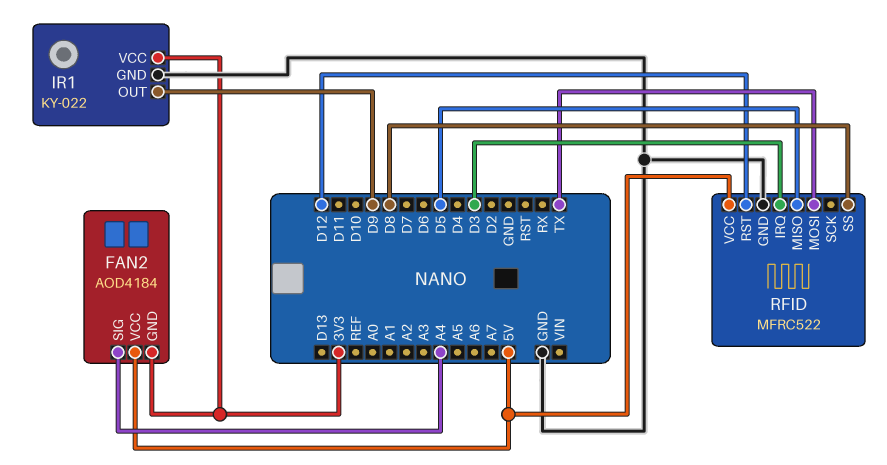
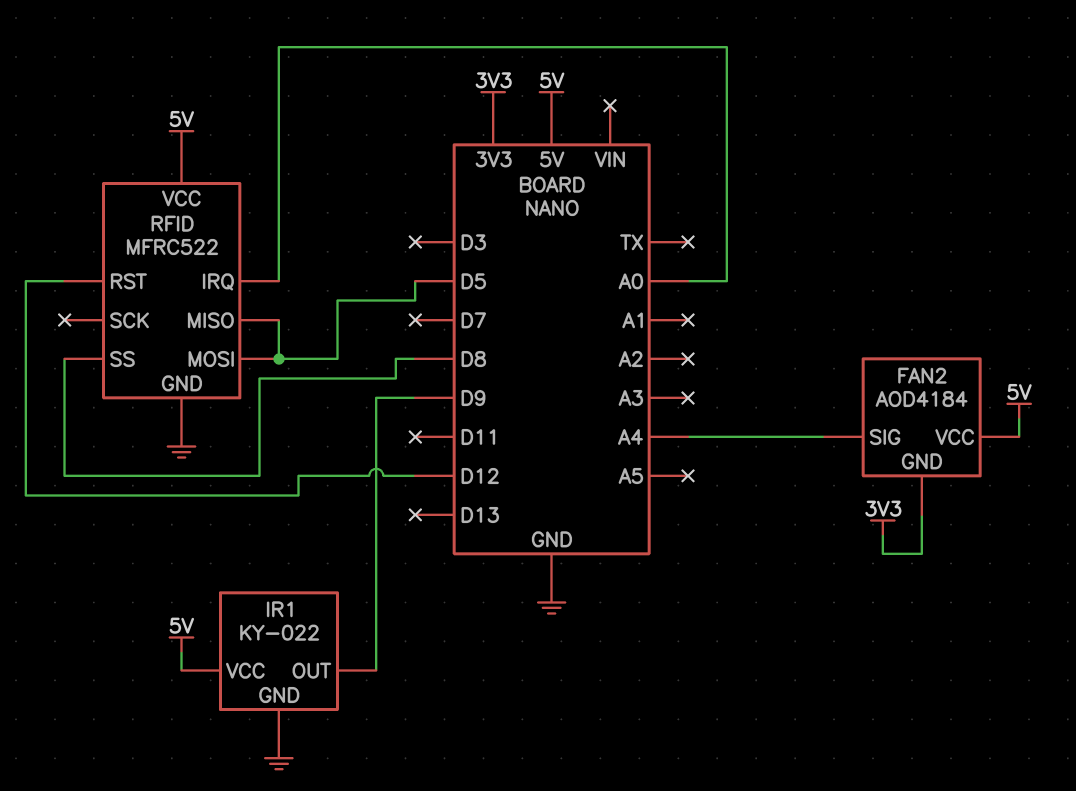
IR1 pin VCC: 3V3 -> 5V
RFID pin IRQ: D3 -> A0
RFID pin MOSI: TX -> D5

